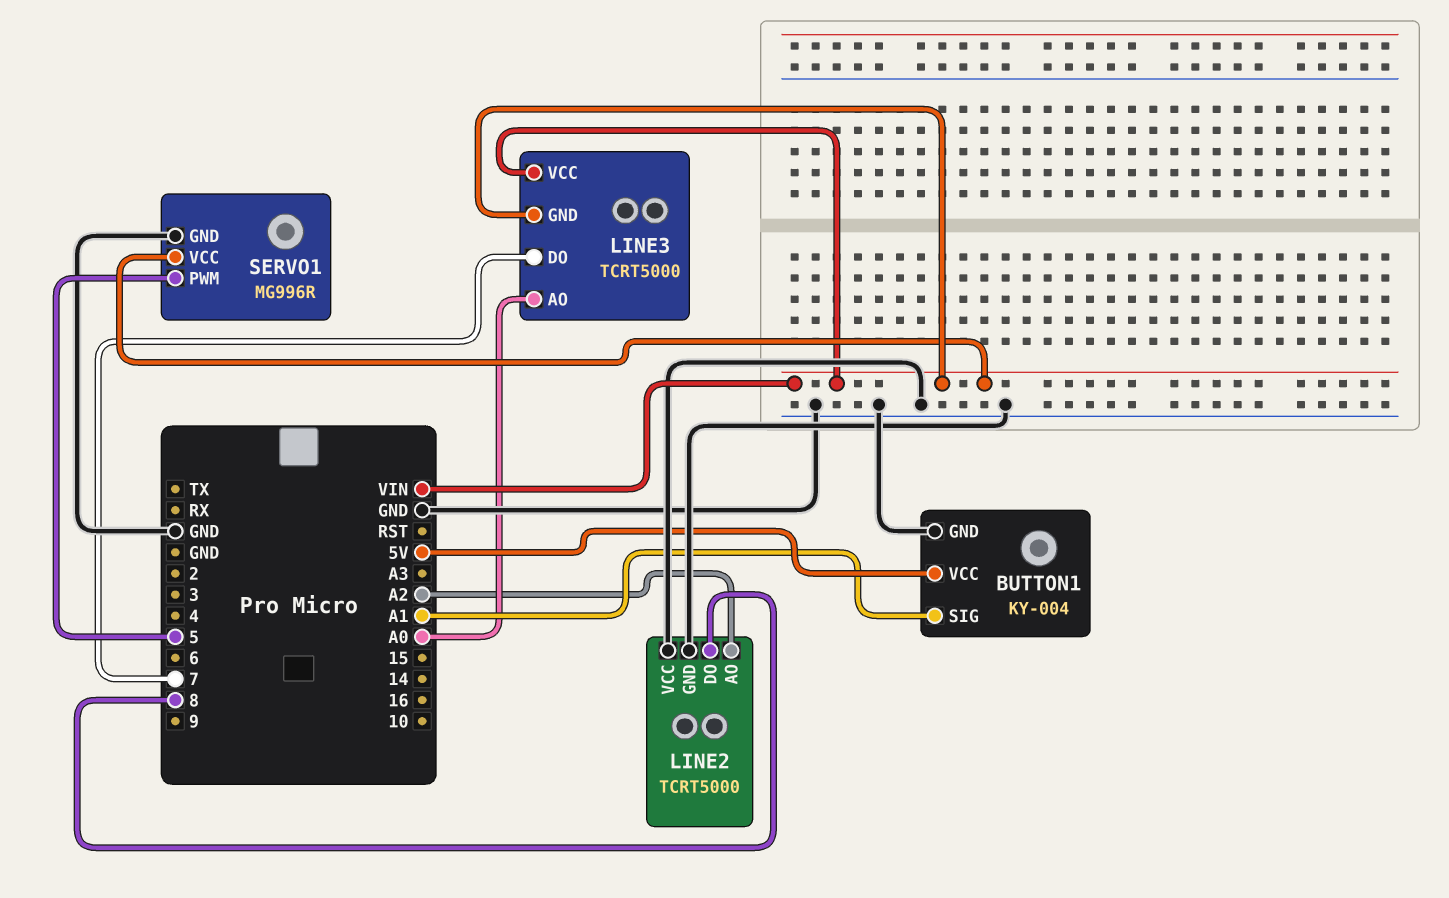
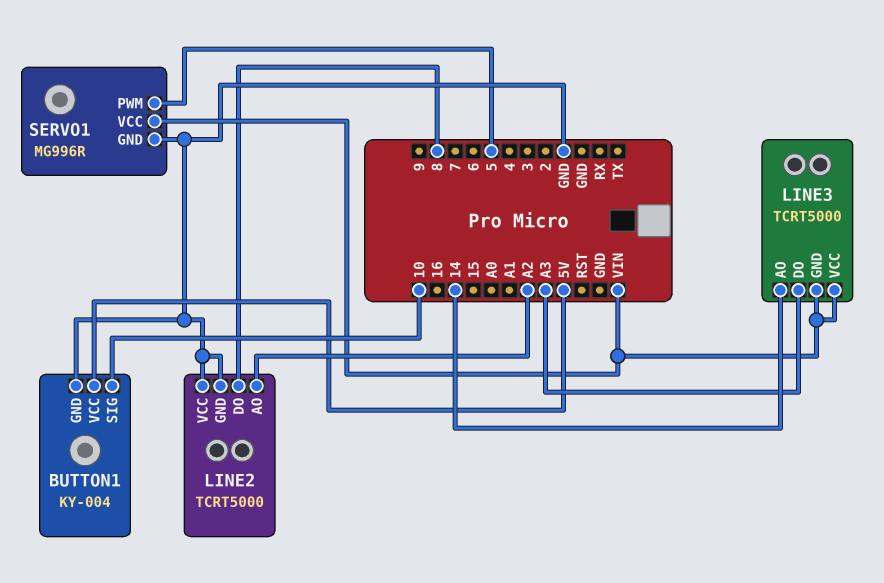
BUTTON1 pin SIG: A1 -> 10
LINE3 pin AO: A0 -> 14
LINE3 pin DO: 7 -> A3

